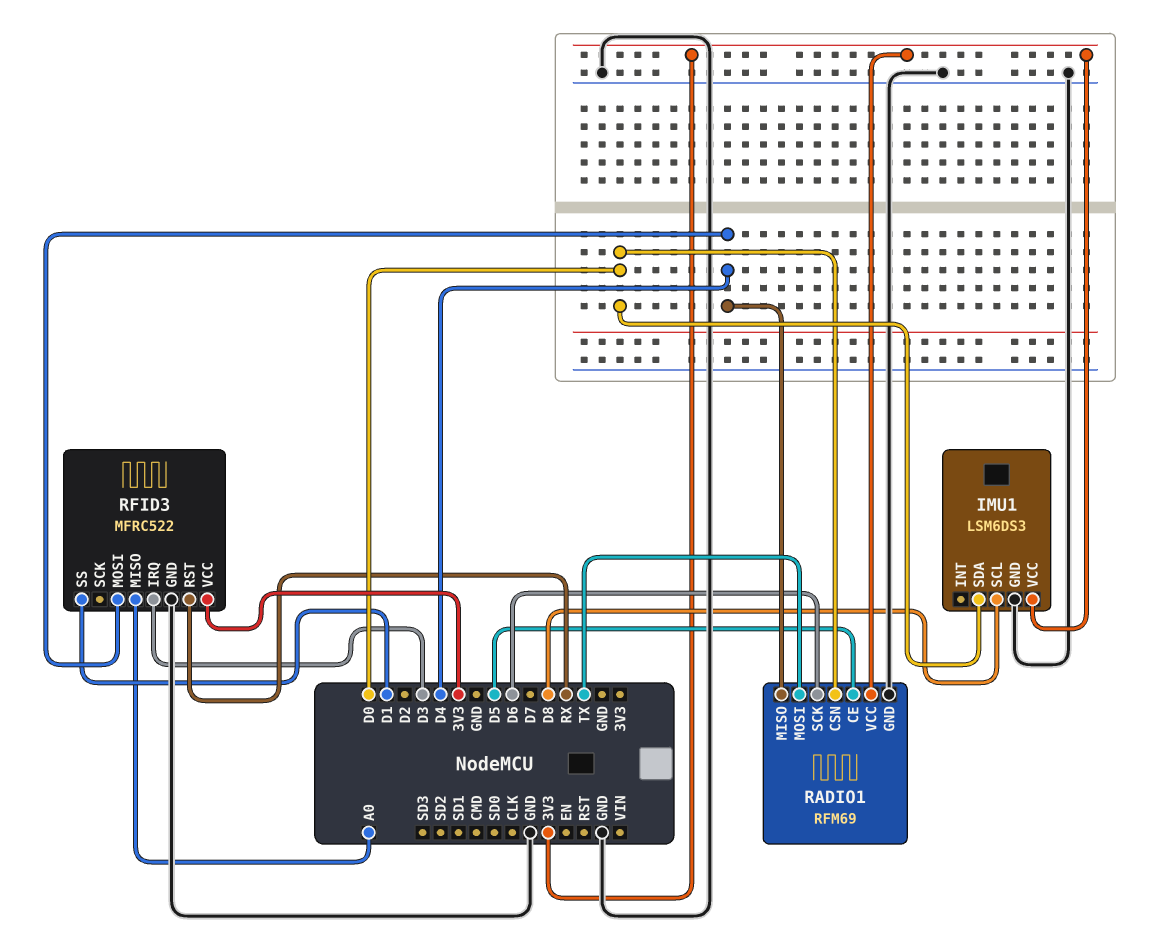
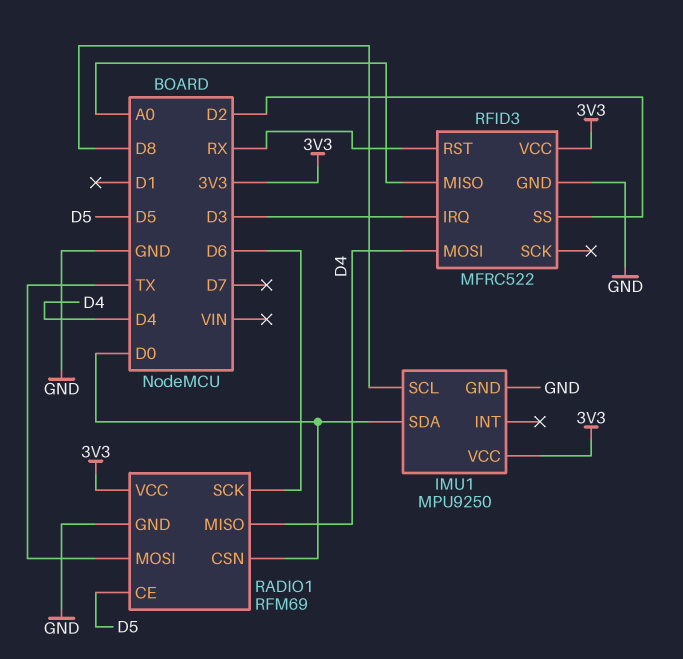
IMU1: LSM6DS3 -> MPU9250
RFID3 pin SS: D1 -> D2

